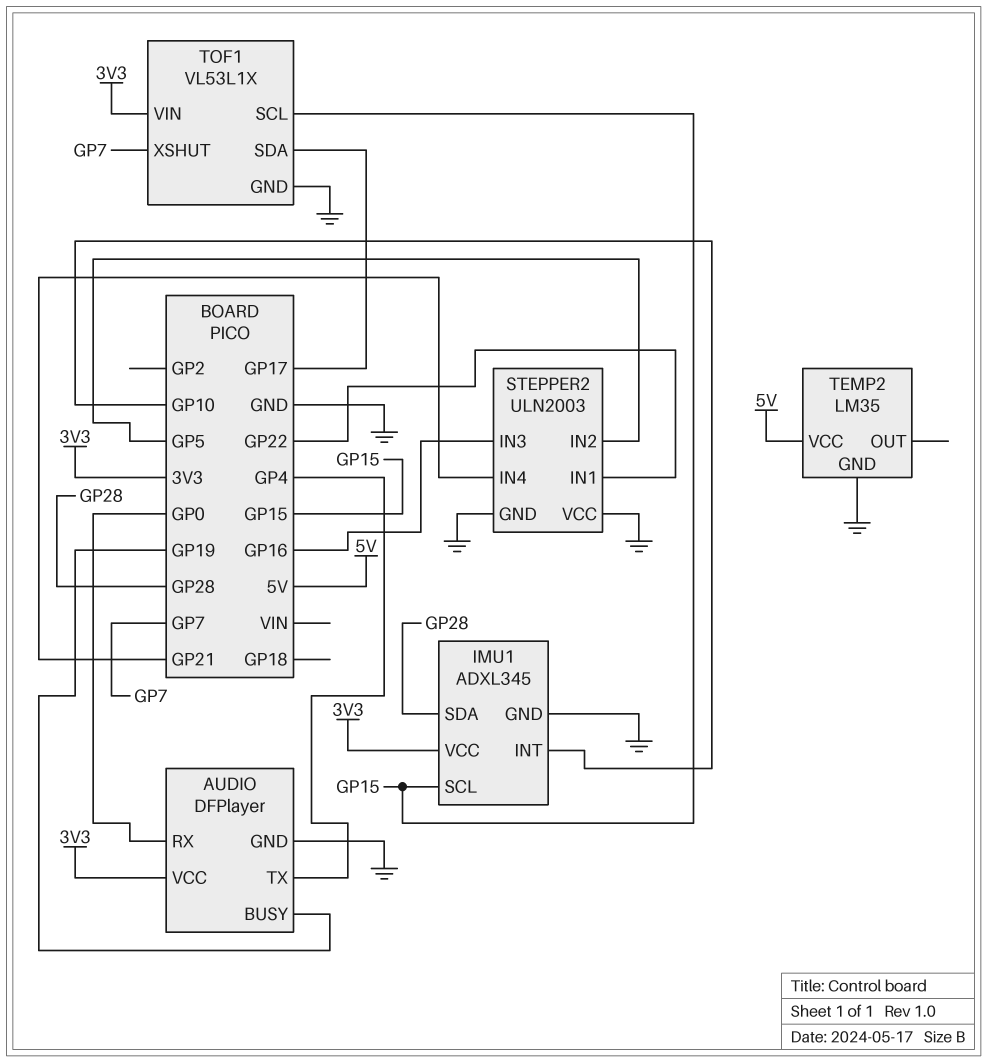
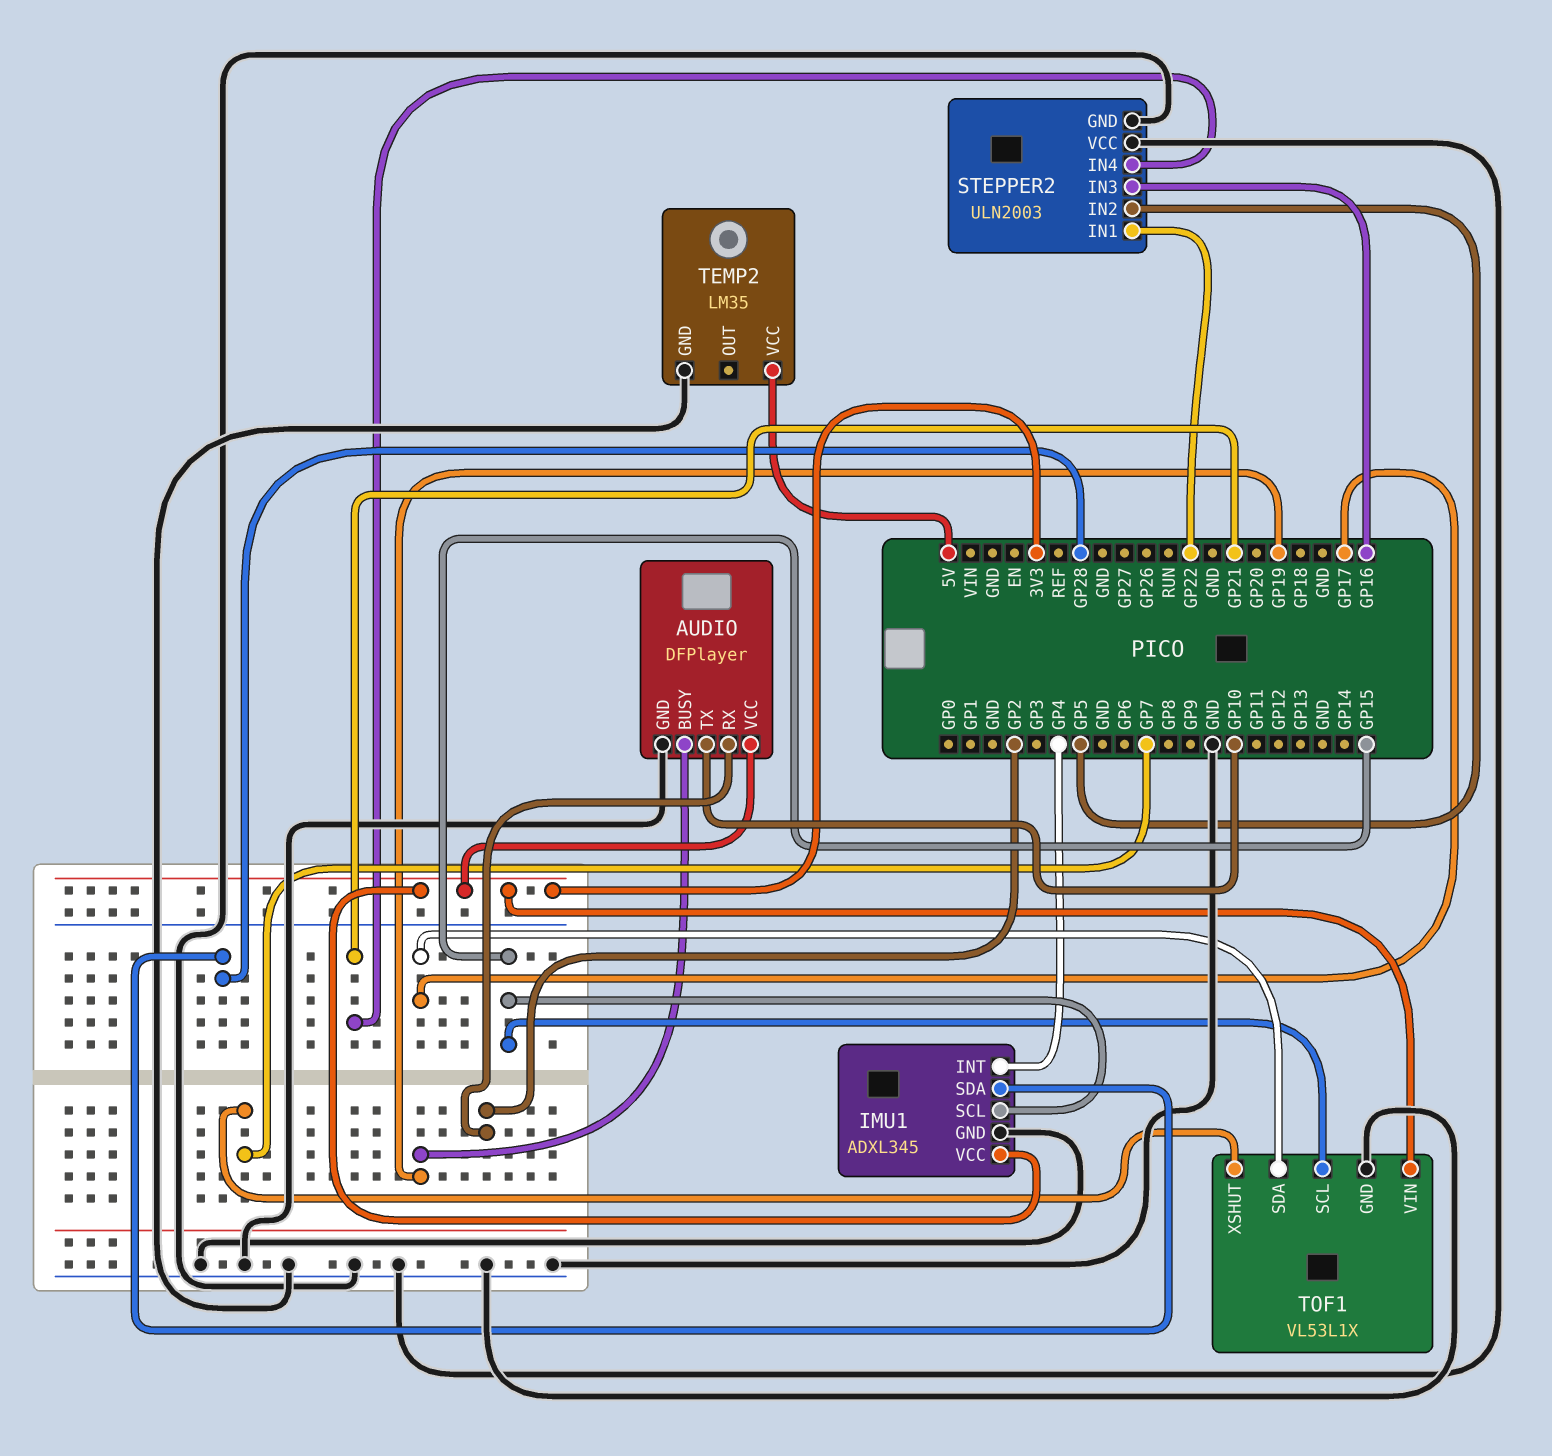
AUDIO pin RX: GP0 -> GP2
AUDIO pin TX: GP4 -> GP10
IMU1 pin INT: GP10 -> GP4

